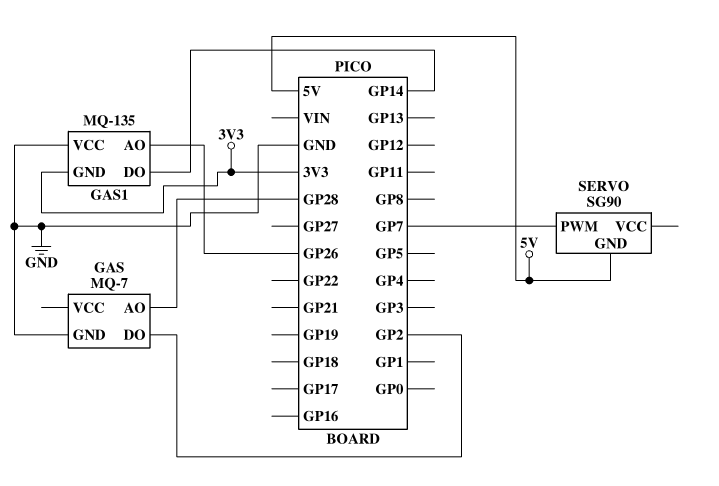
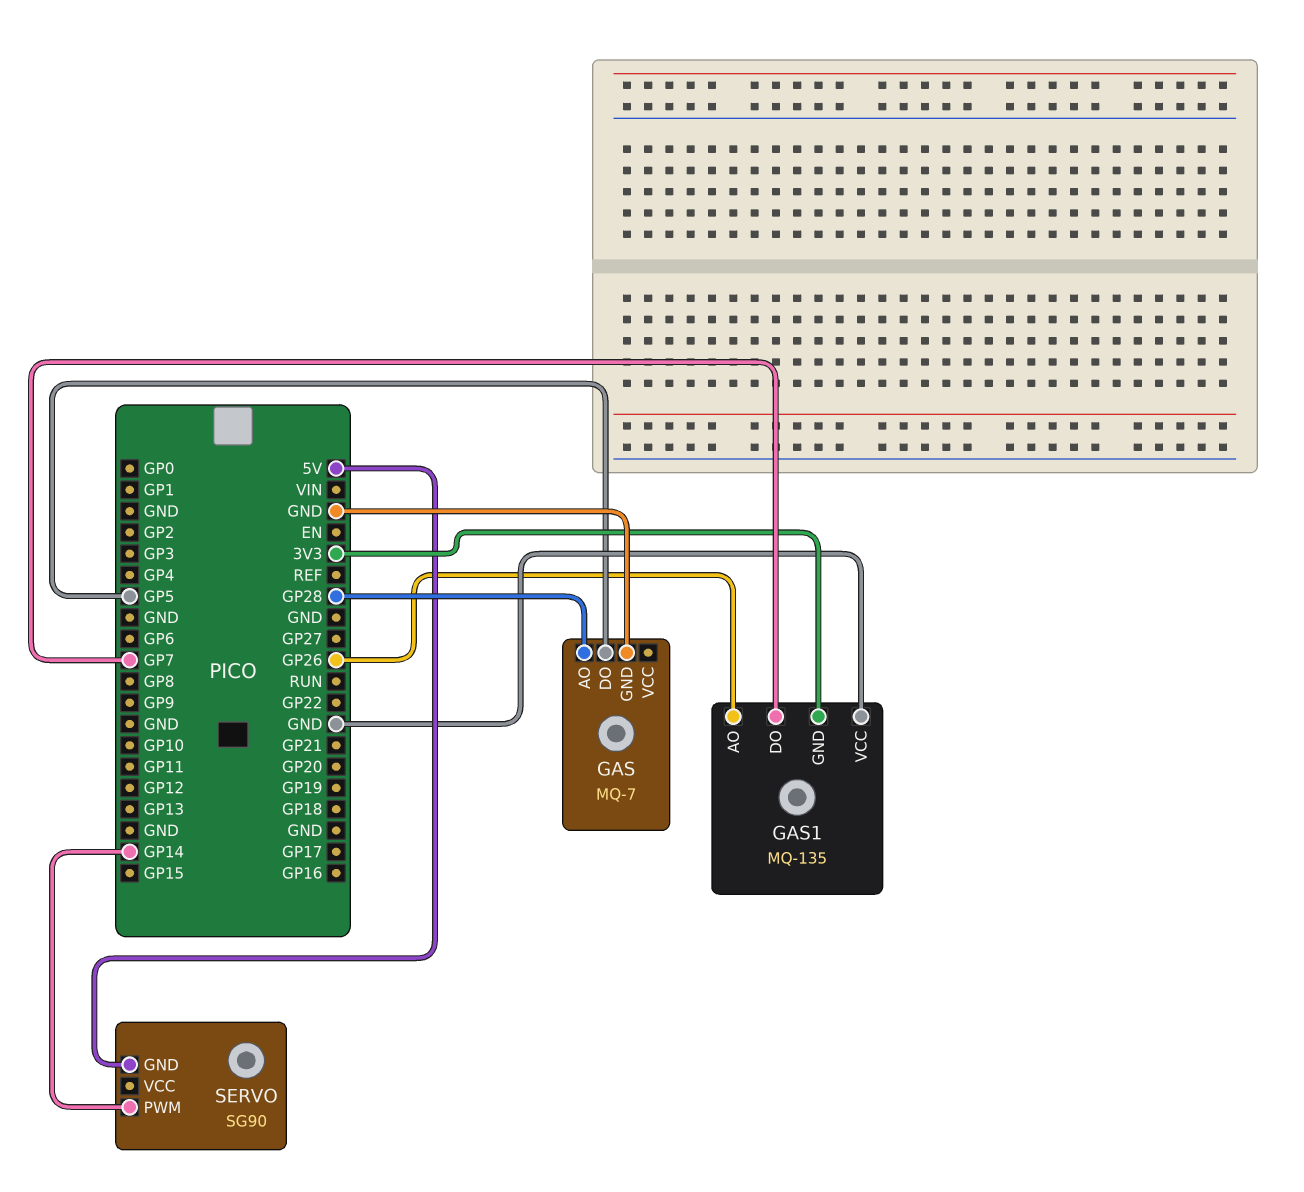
GAS pin DO: GP2 -> GP5
GAS1 pin DO: GP14 -> GP7
SERVO pin PWM: GP7 -> GP14

